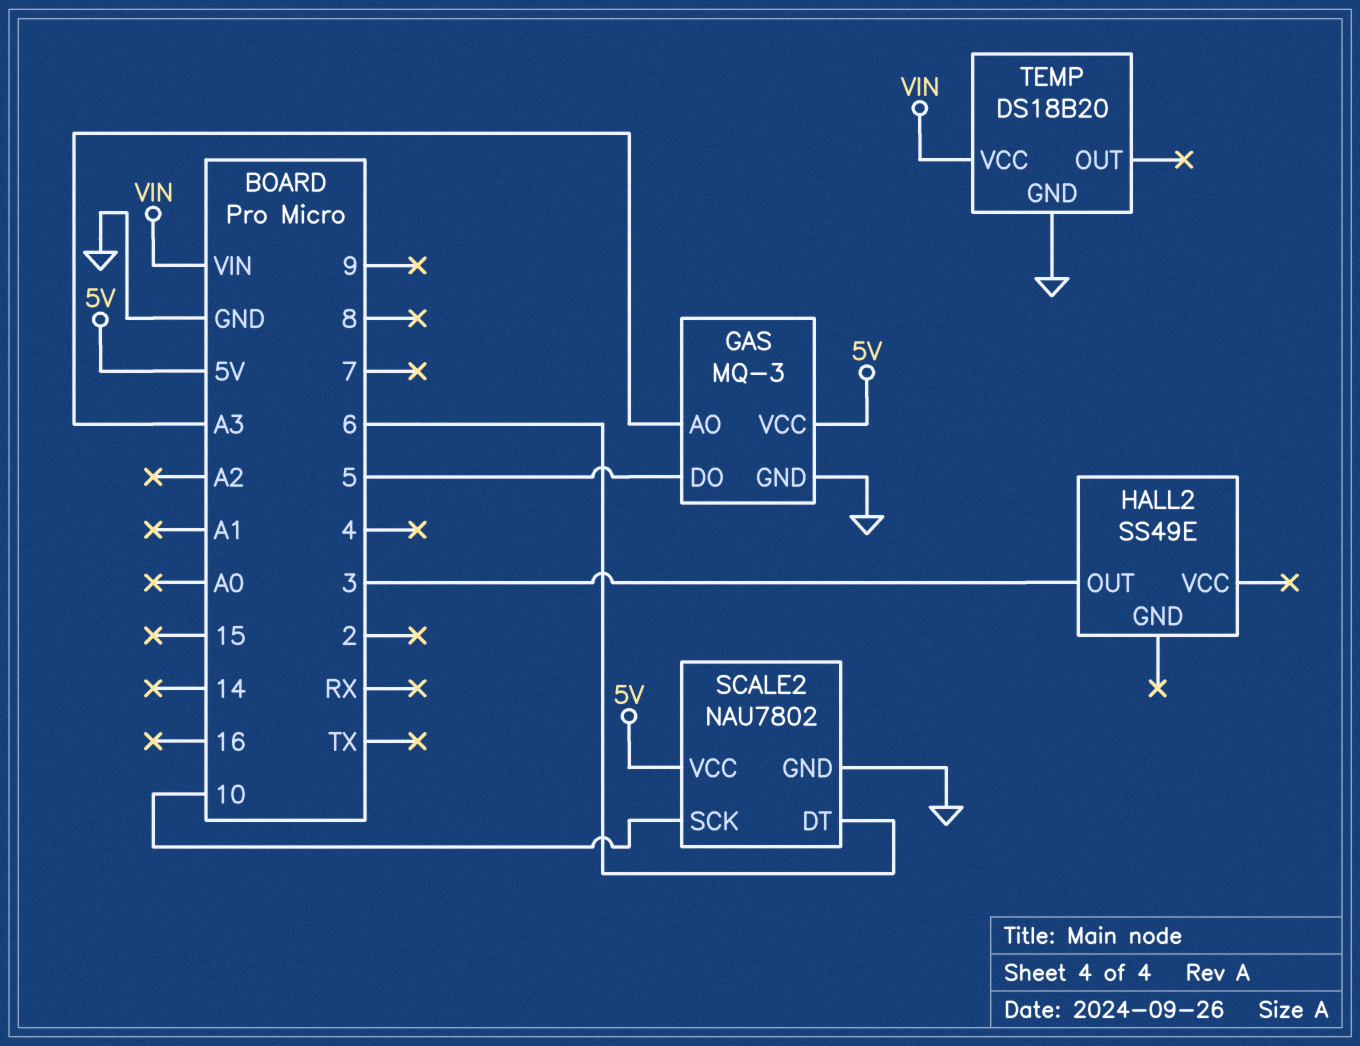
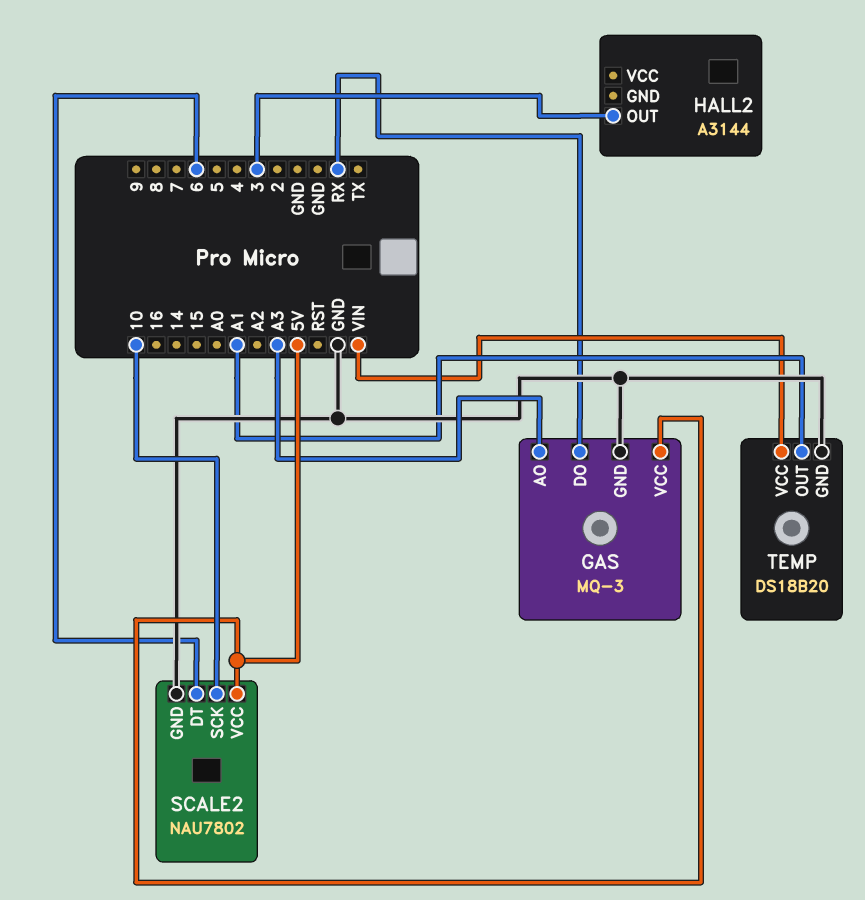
GAS pin DO: 5 -> RX
HALL2: SS49E -> A3144
TEMP pin OUT: none -> A1

